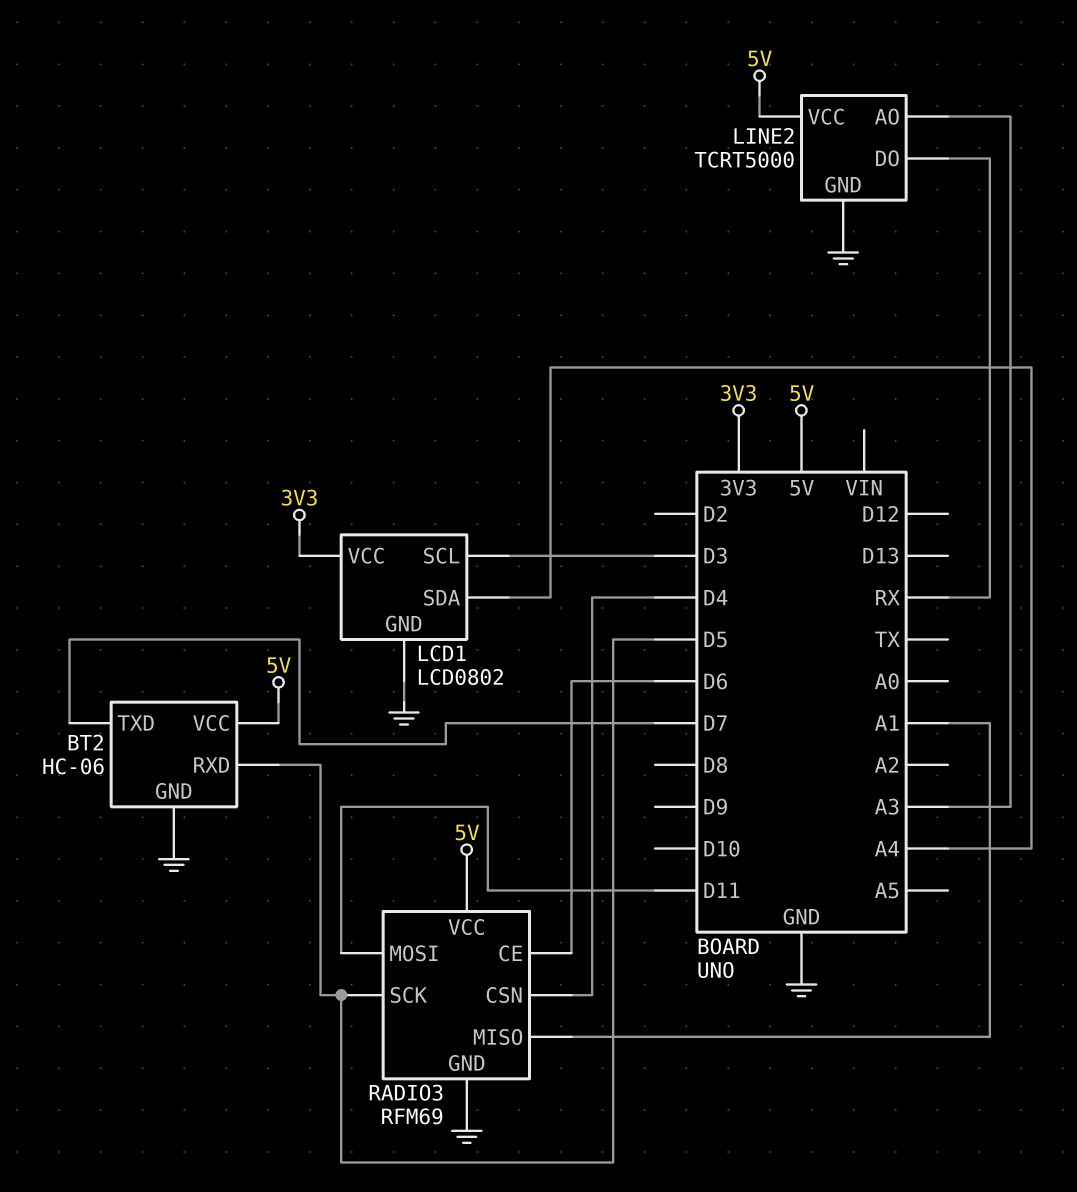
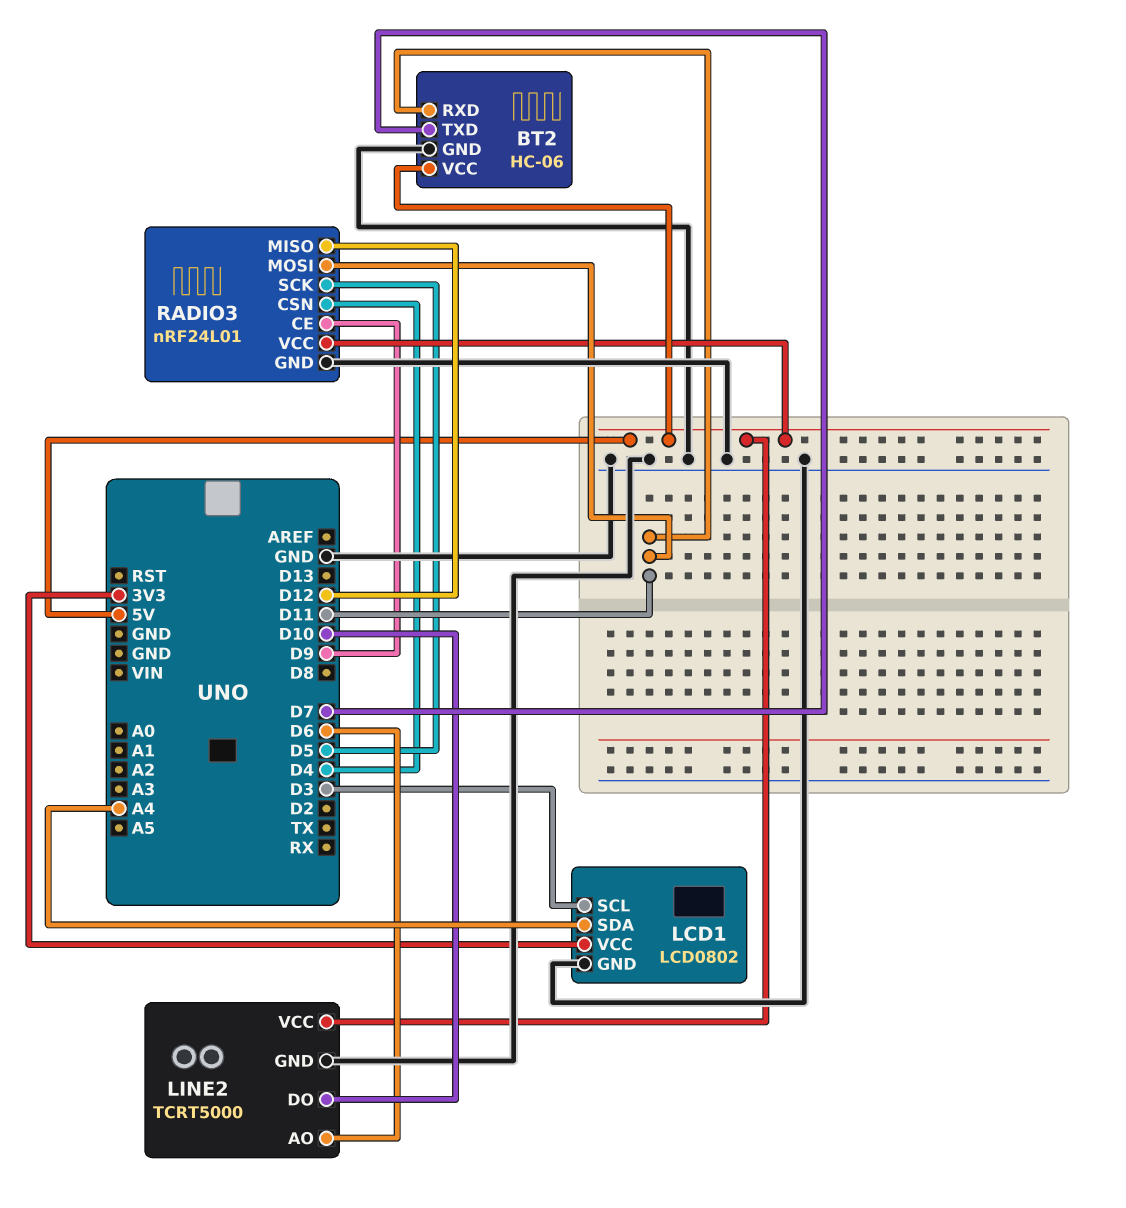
BT2 pin RXD: D5 -> D11
LINE2 pin AO: A3 -> D6
LINE2 pin DO: RX -> D10
RADIO3: RFM69 -> nRF24L01
RADIO3 pin CE: D6 -> D9
RADIO3 pin MISO: A1 -> D12

